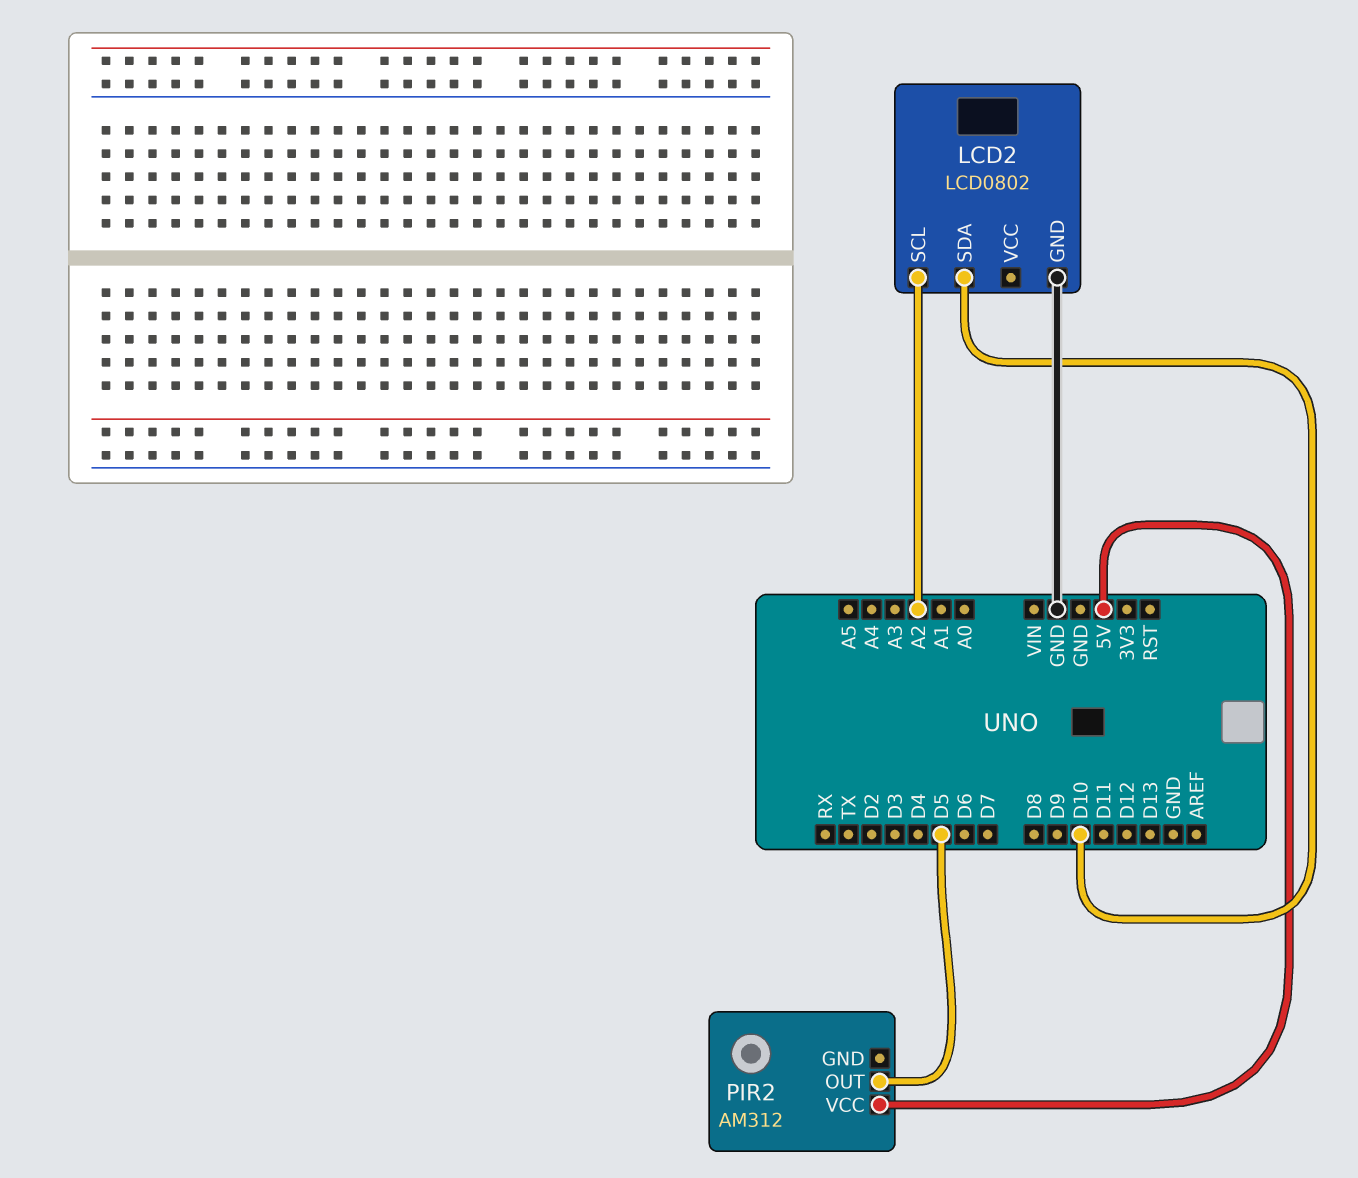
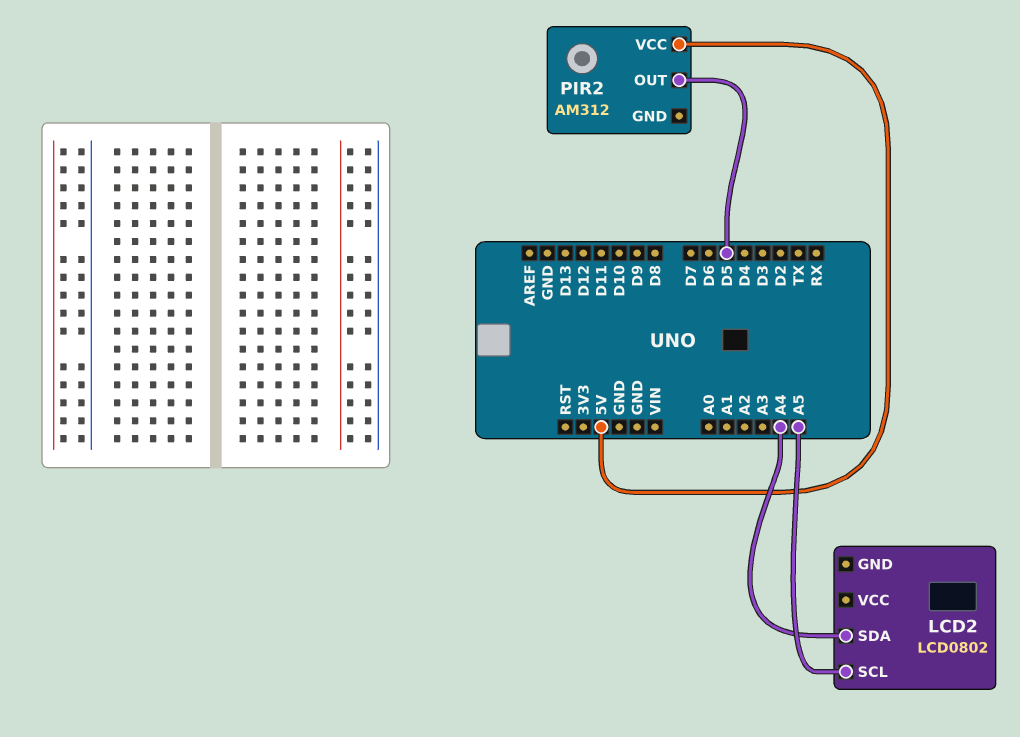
LCD2 pin GND: GND -> none
LCD2 pin SCL: A2 -> A5
LCD2 pin SDA: D10 -> A4

